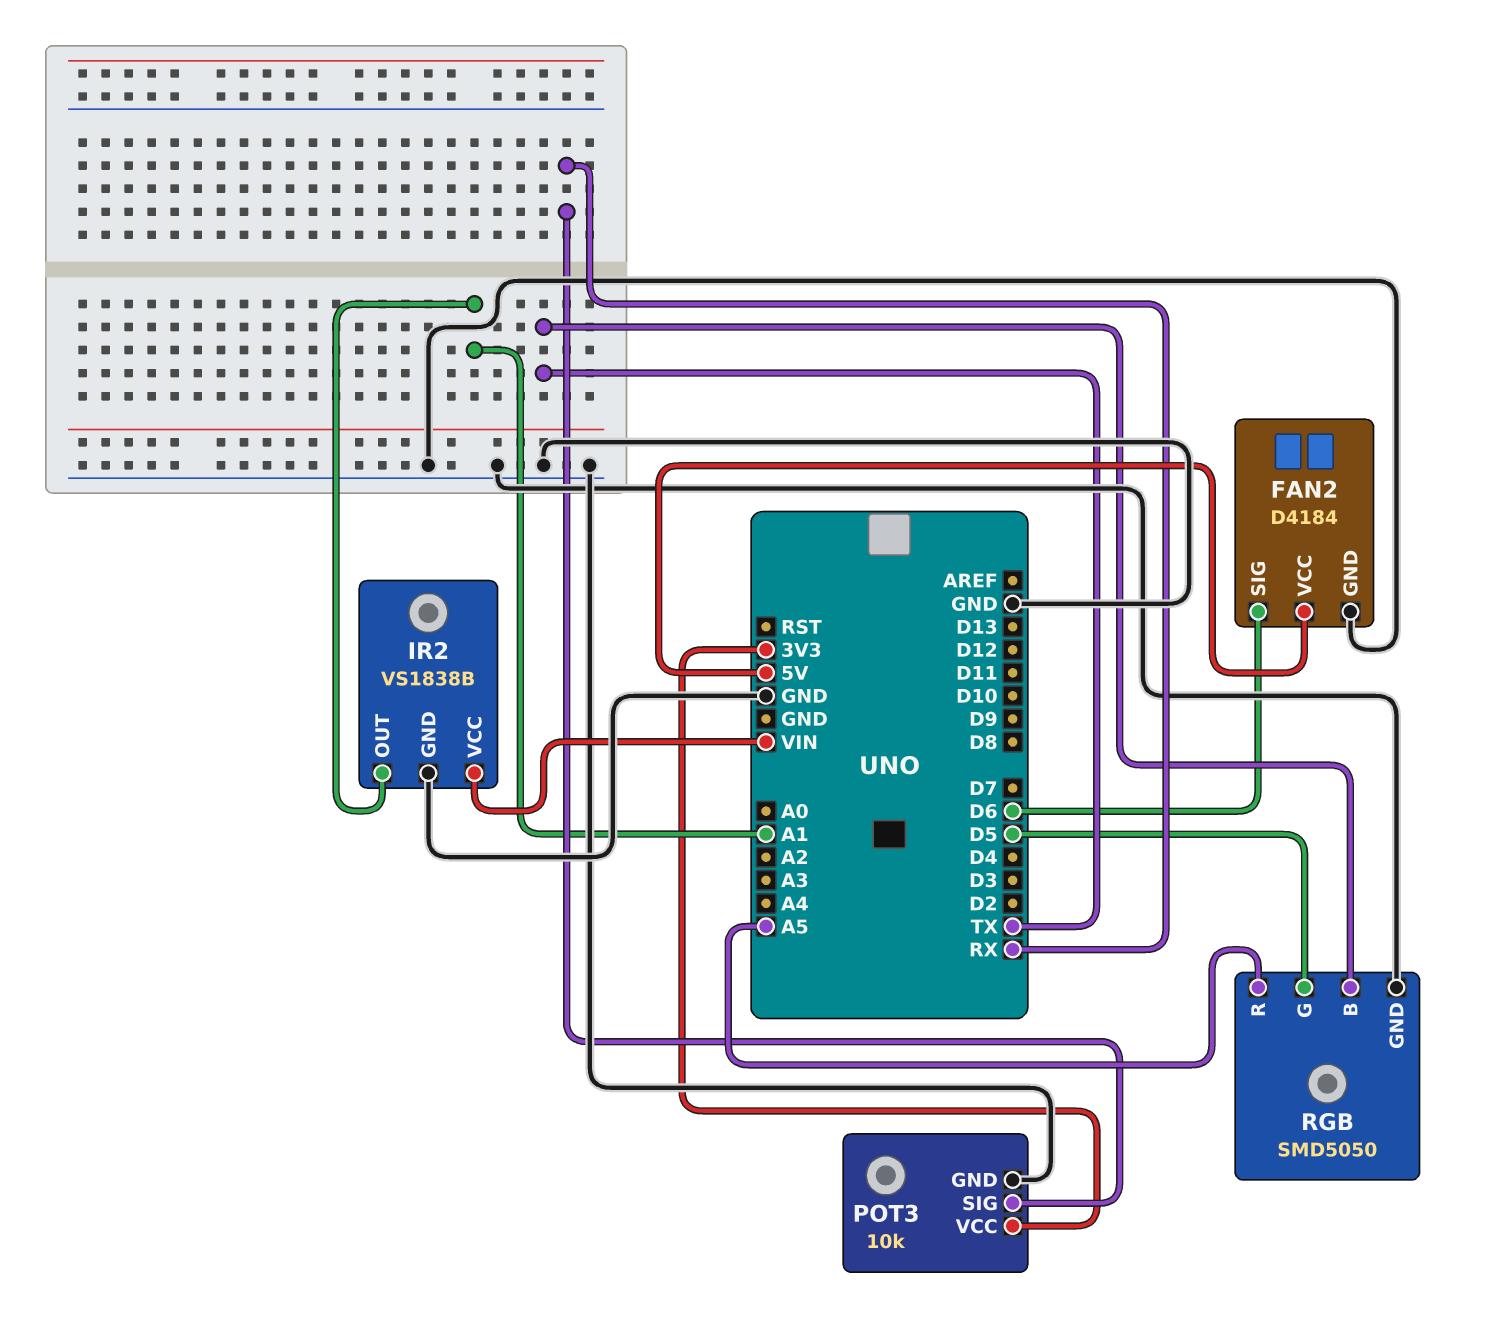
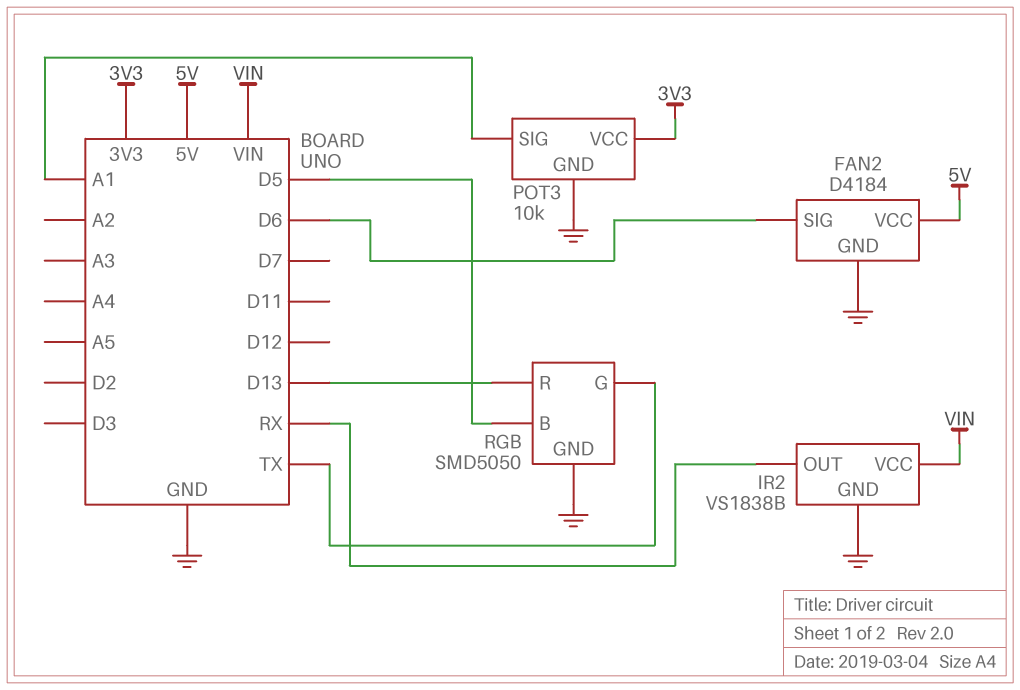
IR2 pin OUT: A1 -> RX
POT3 pin SIG: RX -> A1
RGB pin B: TX -> D5
RGB pin G: D5 -> TX
RGB pin R: A5 -> D13

